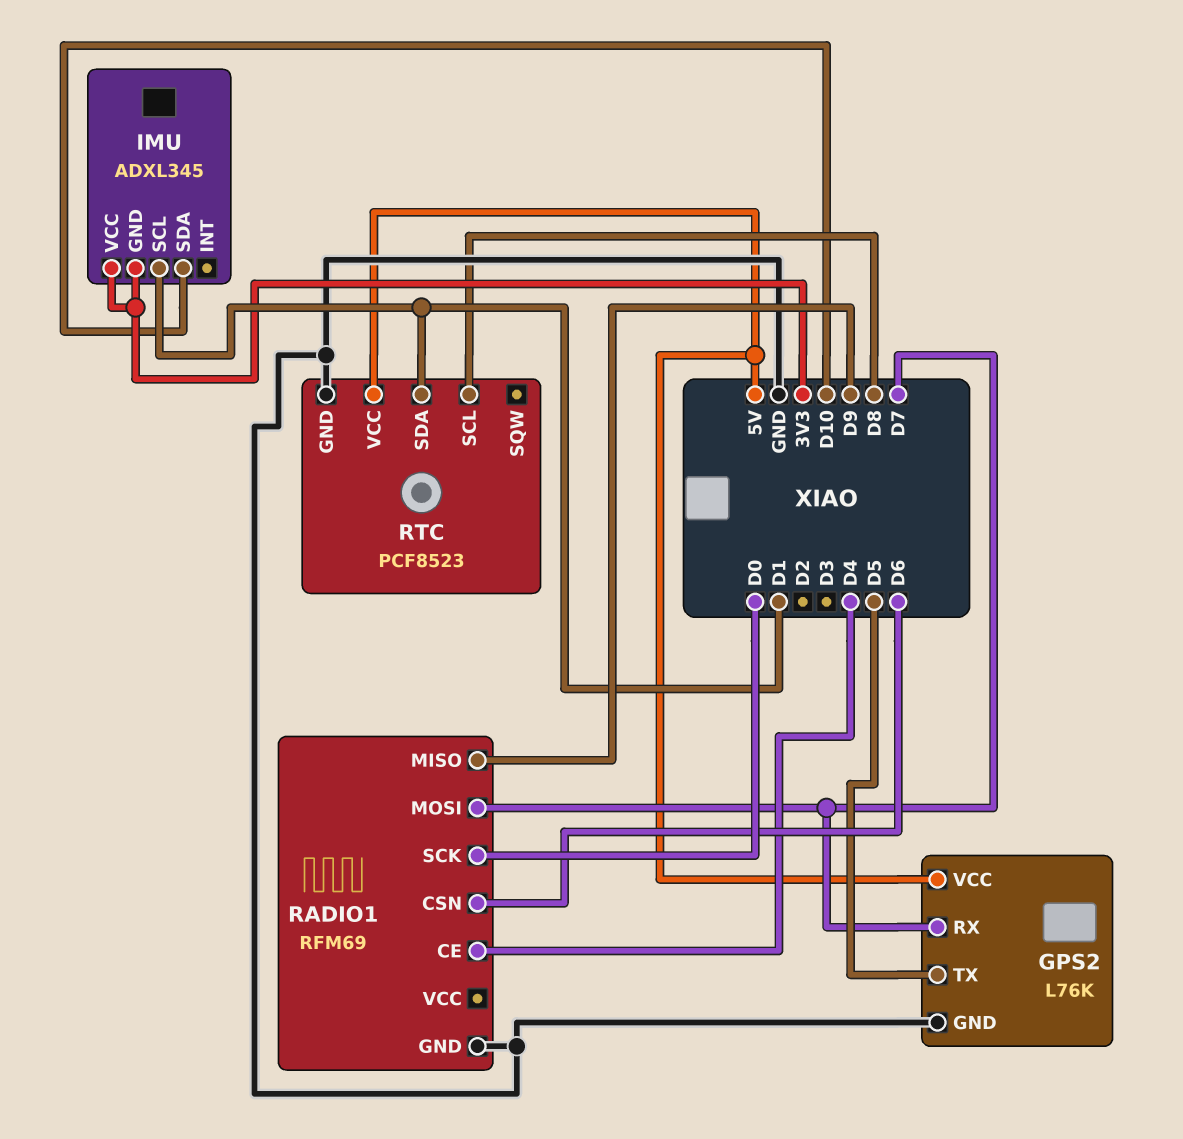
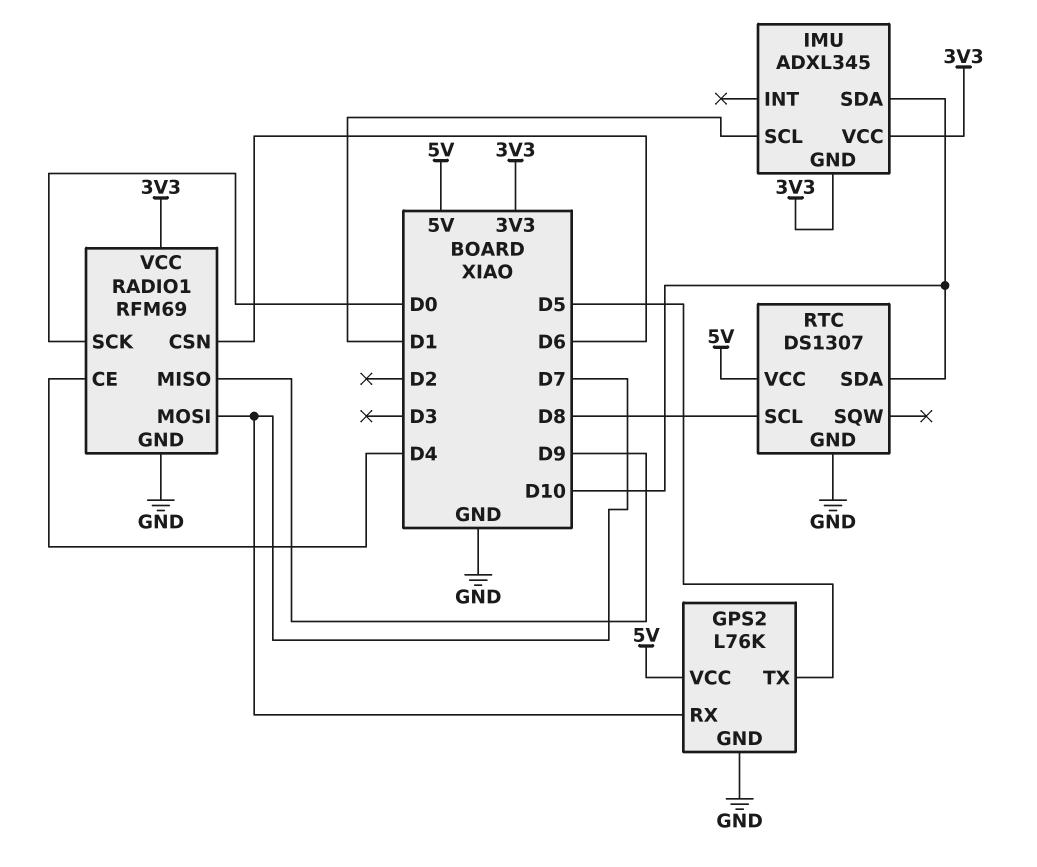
RADIO1 pin VCC: none -> 3V3
RTC: PCF8523 -> DS1307
RTC pin SDA: D1 -> D10

